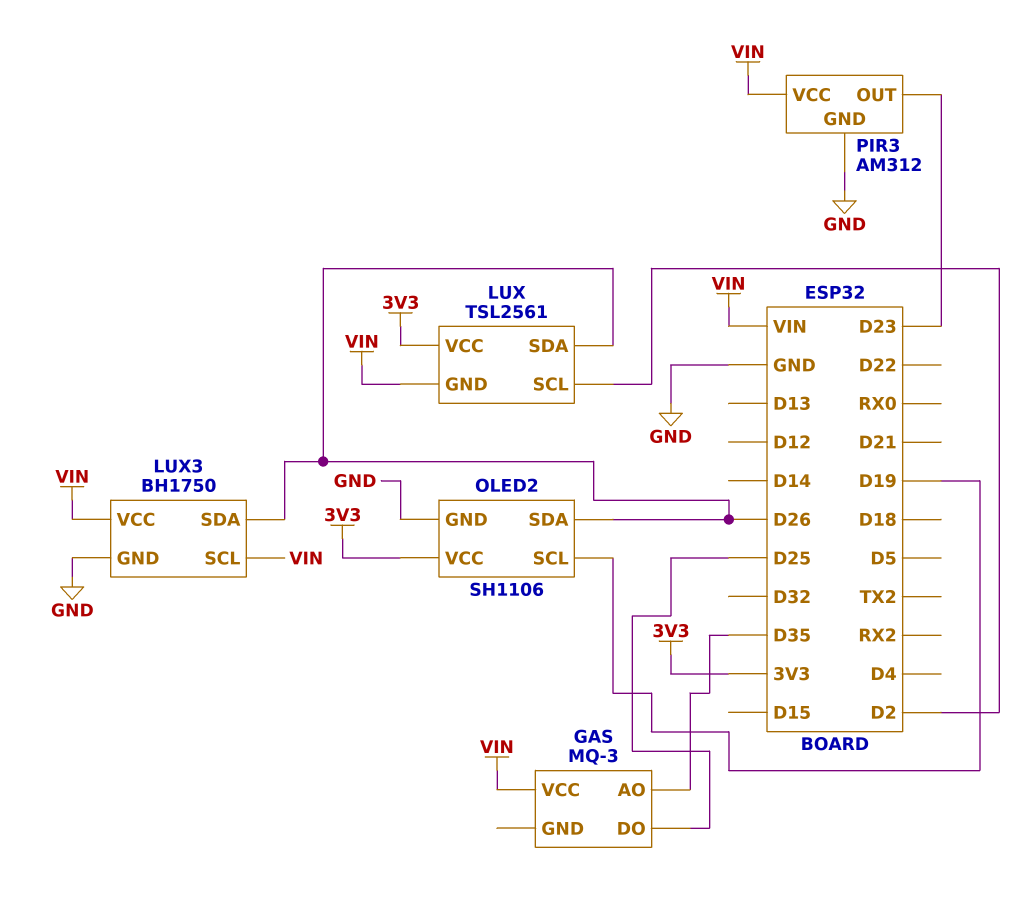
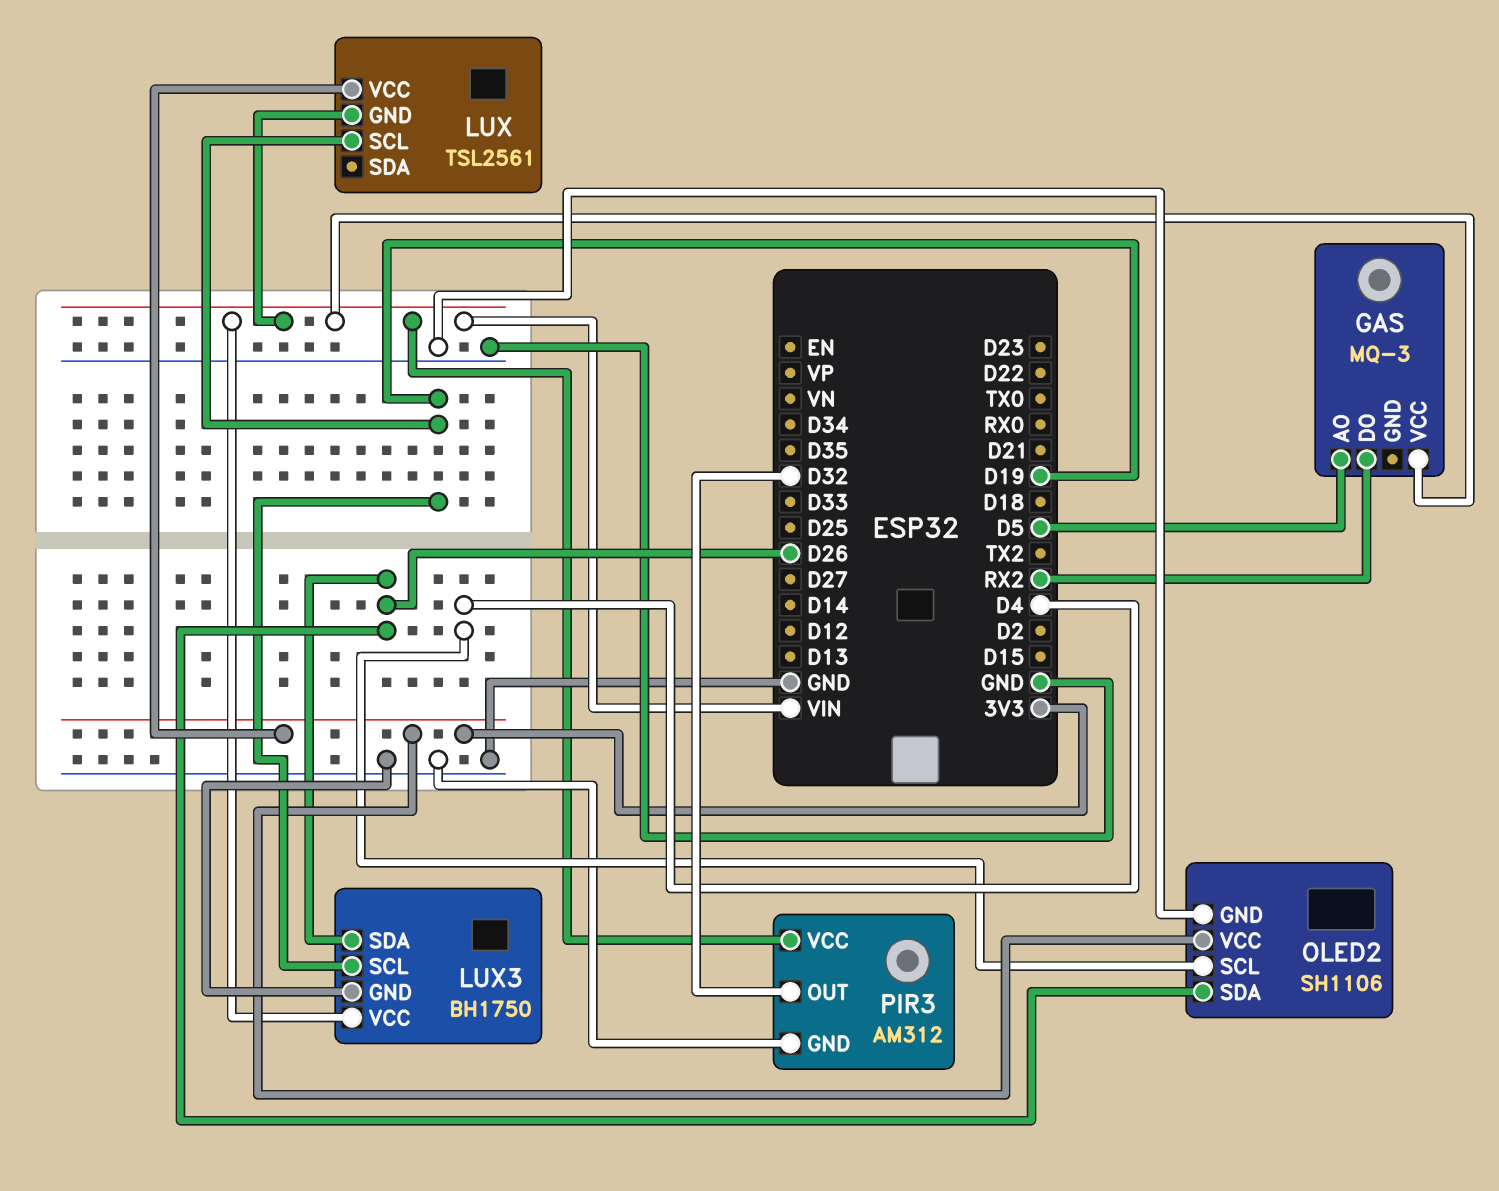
GAS pin AO: D35 -> D5
GAS pin DO: D25 -> RX2
LUX pin SCL: D2 -> D19
LUX pin SDA: D26 -> none
LUX3 pin SCL: VIN -> D19
OLED2 pin SCL: D19 -> D4
PIR3 pin OUT: D23 -> D32

